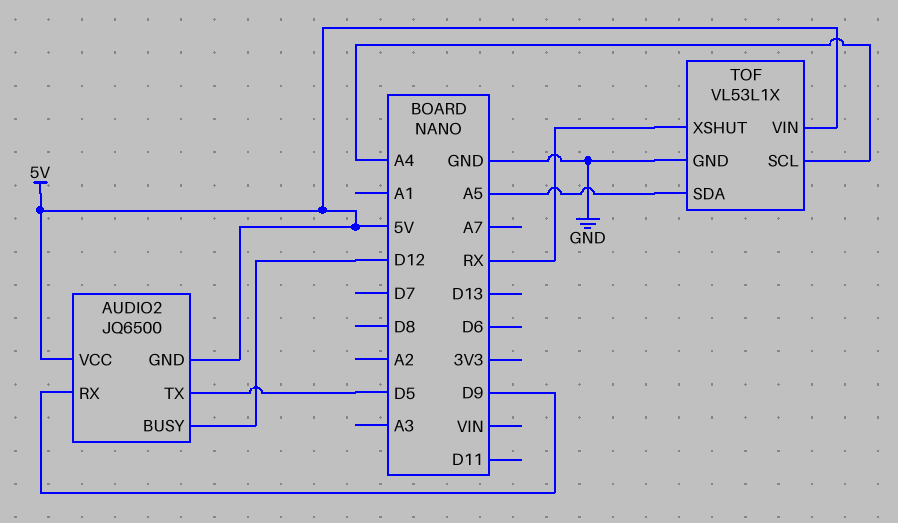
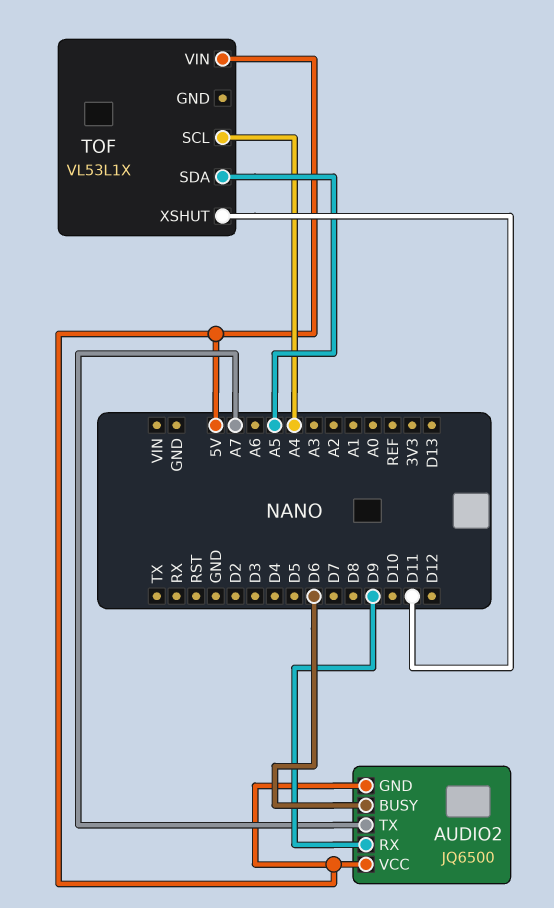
AUDIO2 pin BUSY: D12 -> D6
AUDIO2 pin TX: D5 -> A7
TOF pin GND: GND -> none
TOF pin XSHUT: RX -> D11

